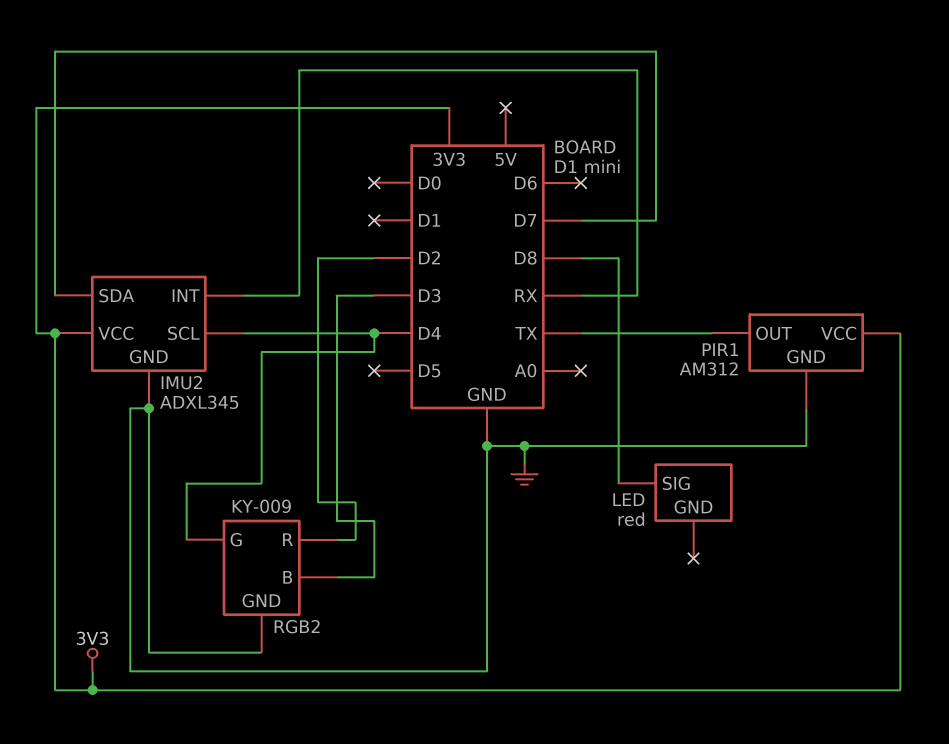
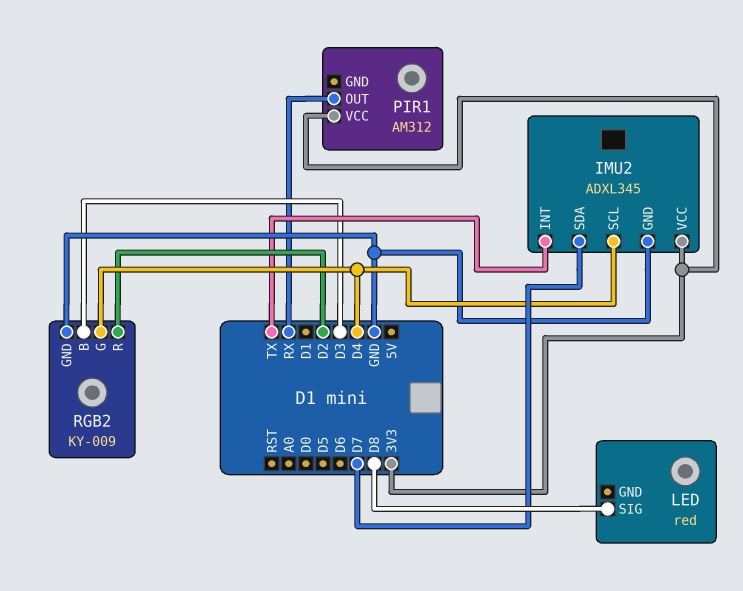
IMU2 pin INT: RX -> TX
PIR1 pin GND: GND -> none
PIR1 pin OUT: TX -> RX

